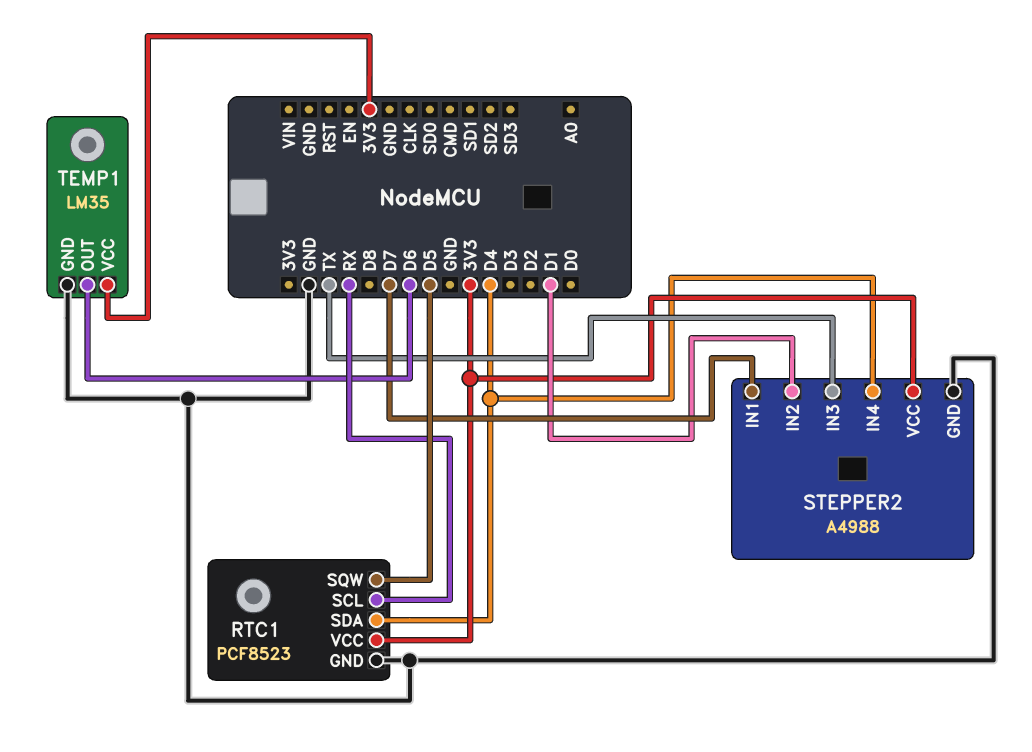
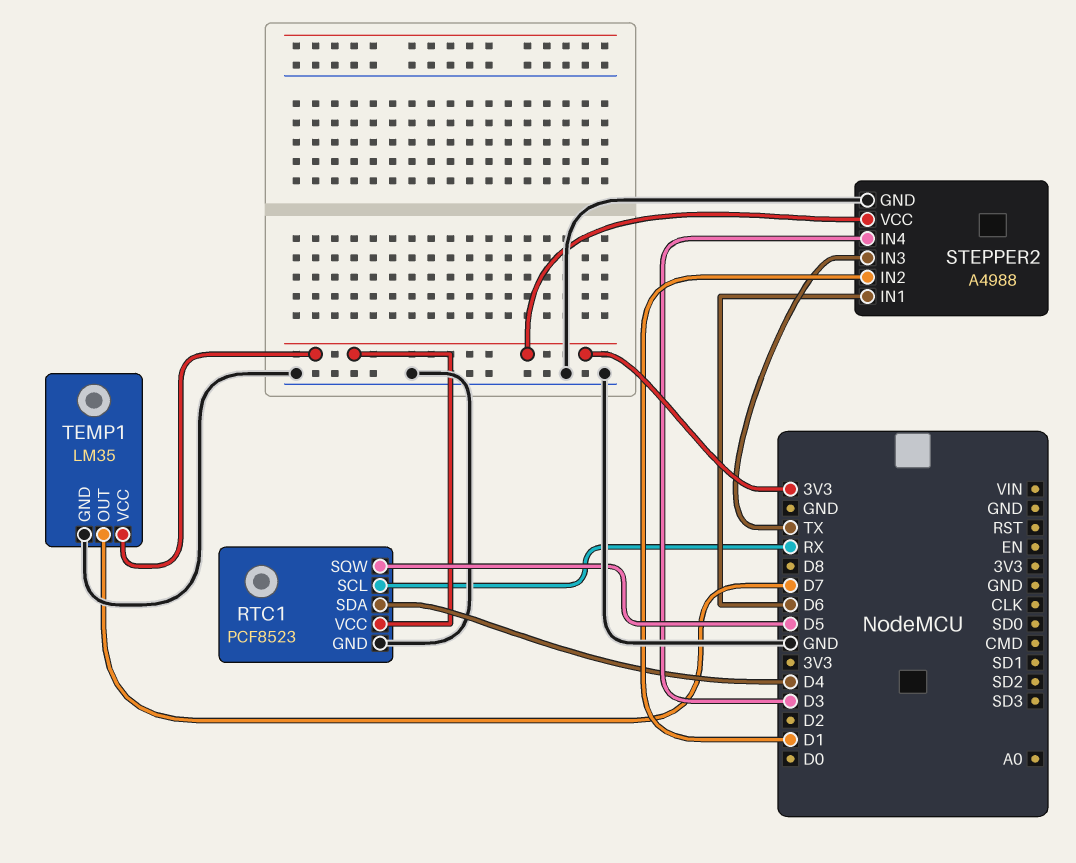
STEPPER2 pin IN1: D7 -> D6
STEPPER2 pin IN4: D4 -> D3
TEMP1 pin OUT: D6 -> D7

